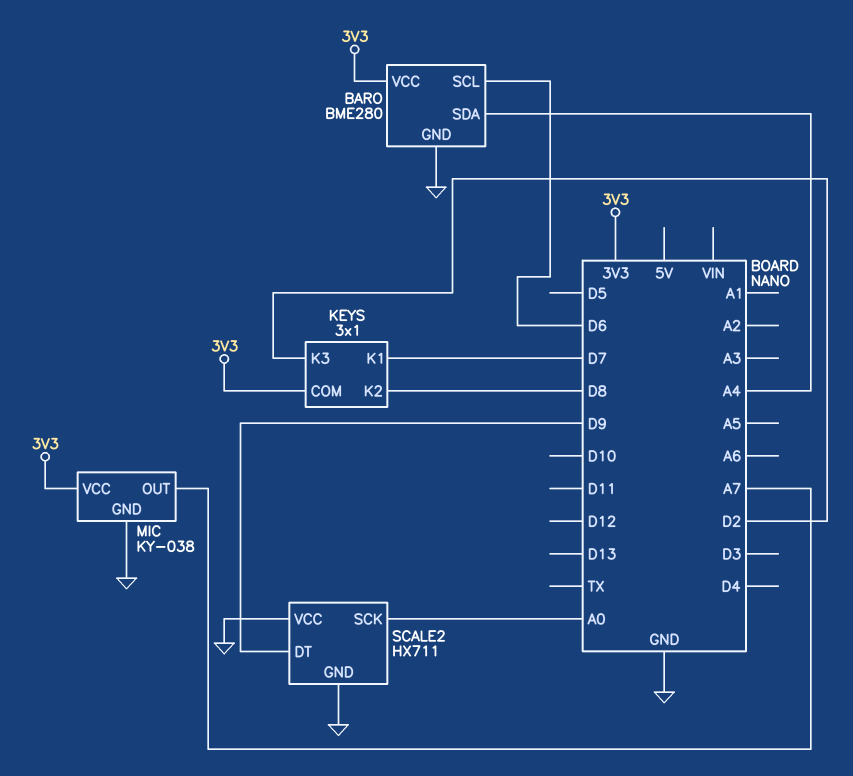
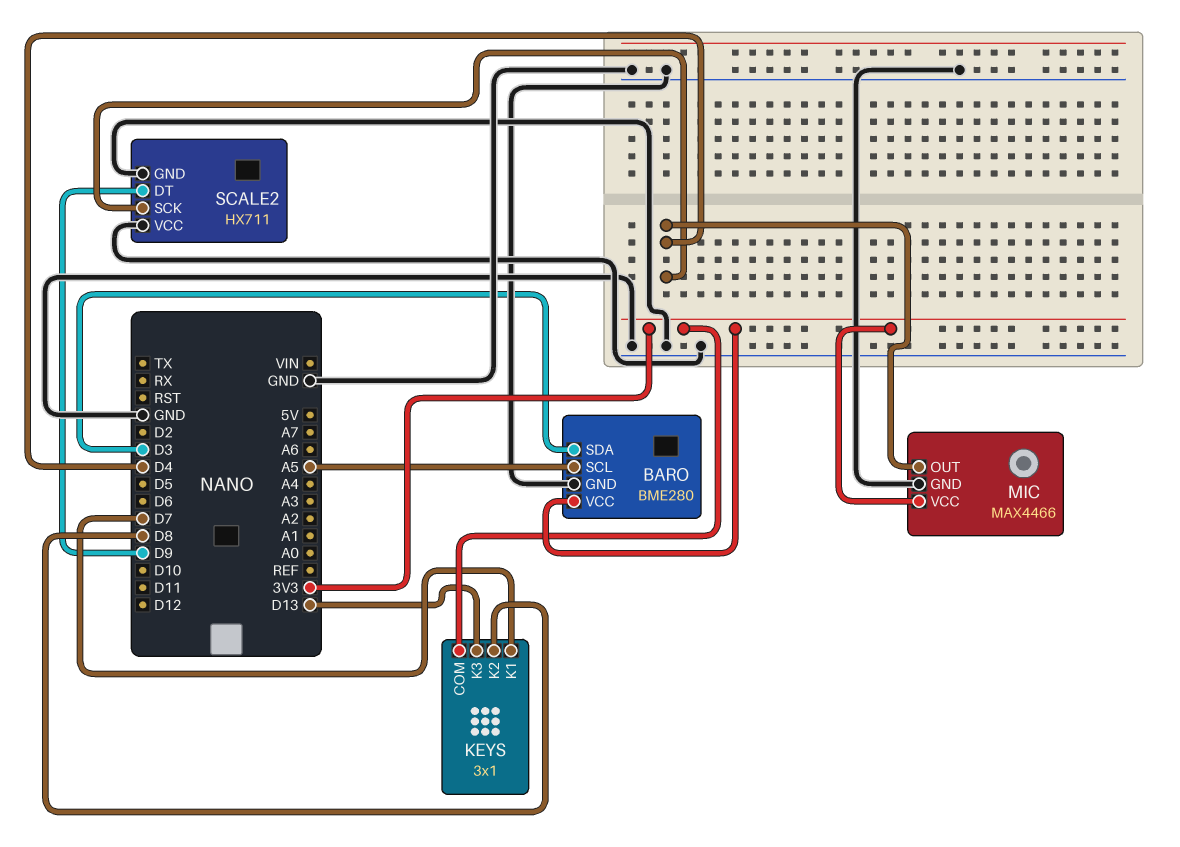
BARO pin SCL: D6 -> A5
BARO pin SDA: A4 -> D3
KEYS pin K3: D2 -> D13
MIC: KY-038 -> MAX4466
MIC pin OUT: A7 -> D4
SCALE2 pin SCK: A0 -> D4

